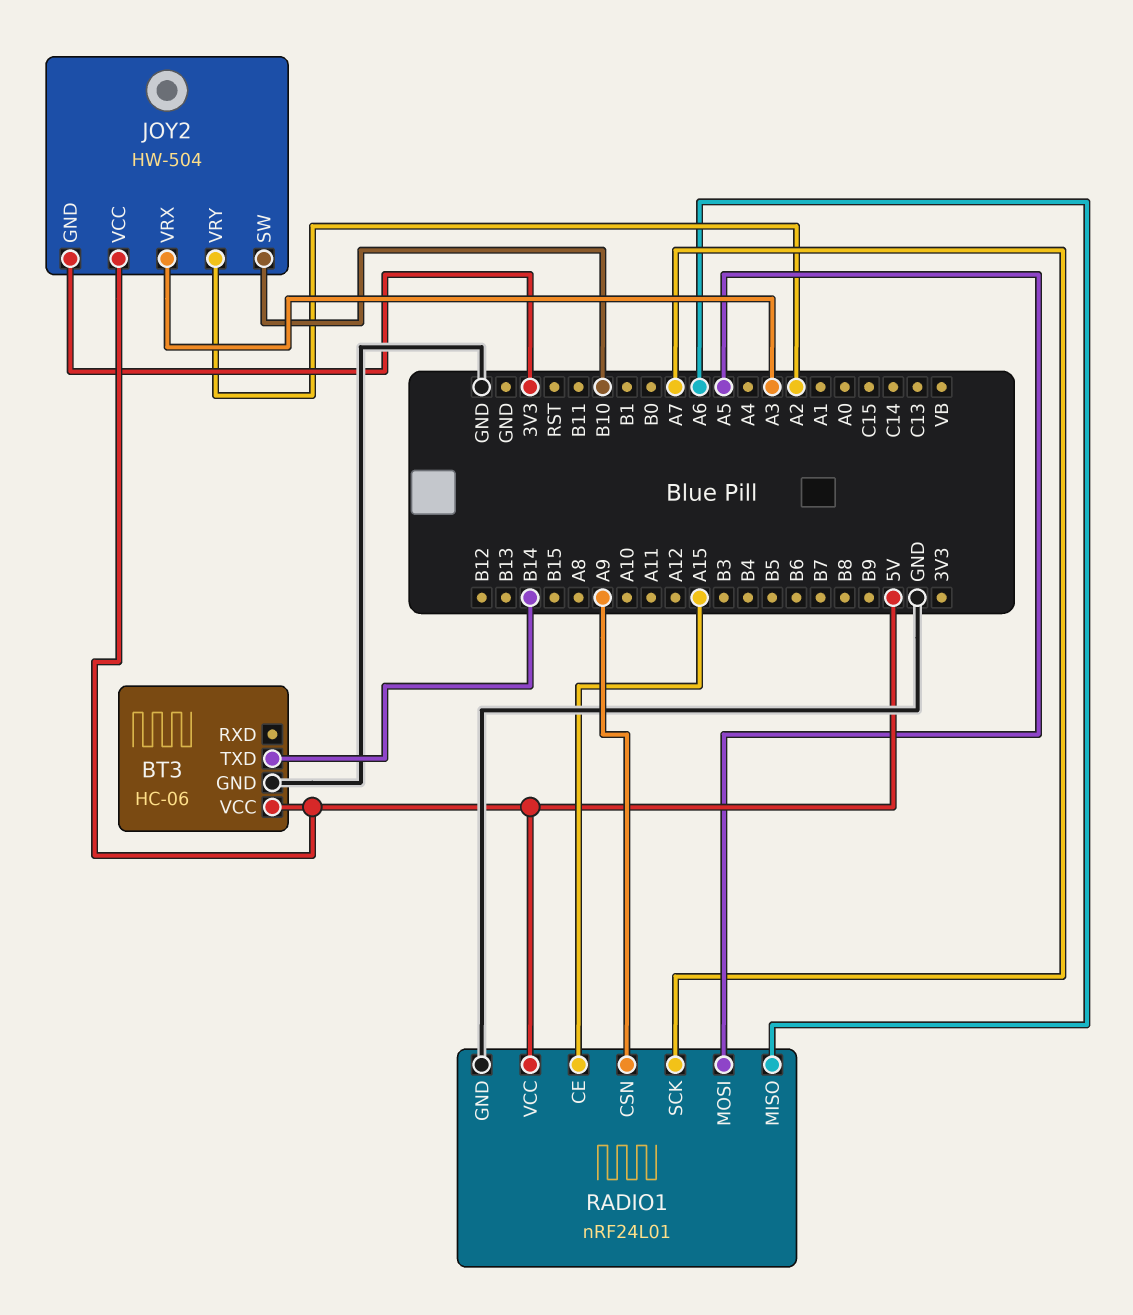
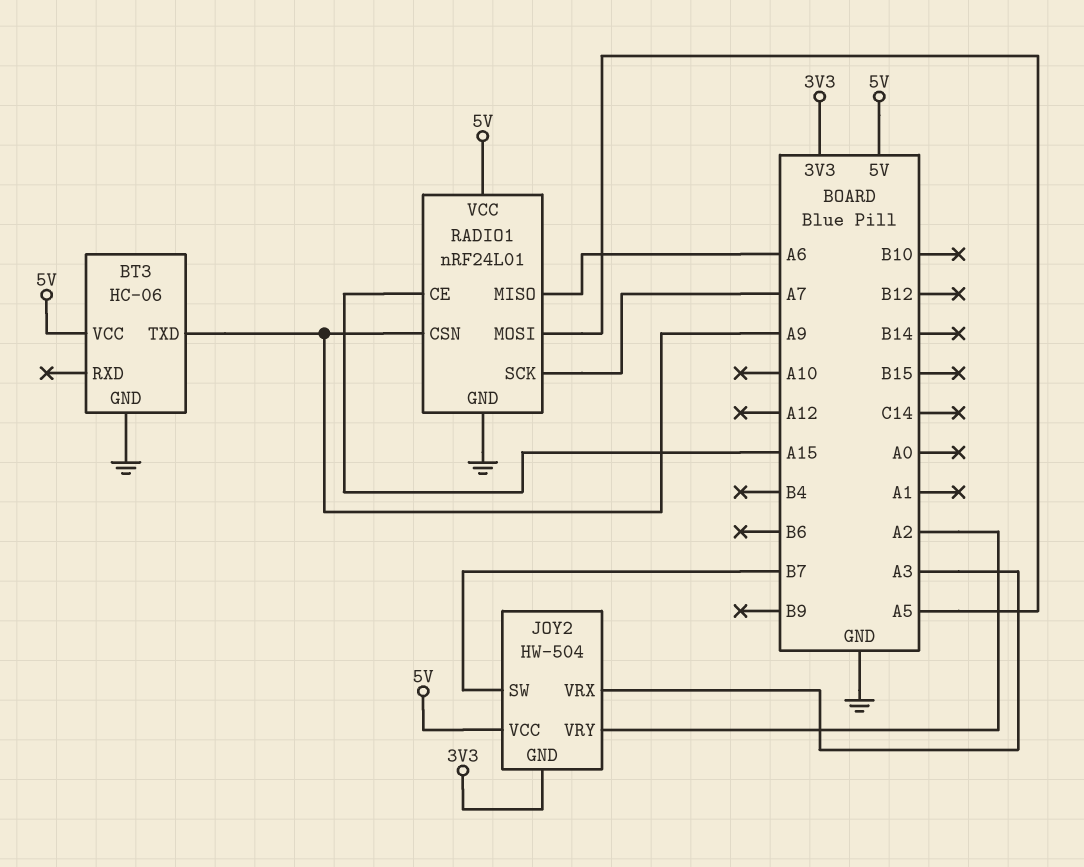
BT3 pin TXD: B14 -> A9
JOY2 pin SW: B10 -> B7

